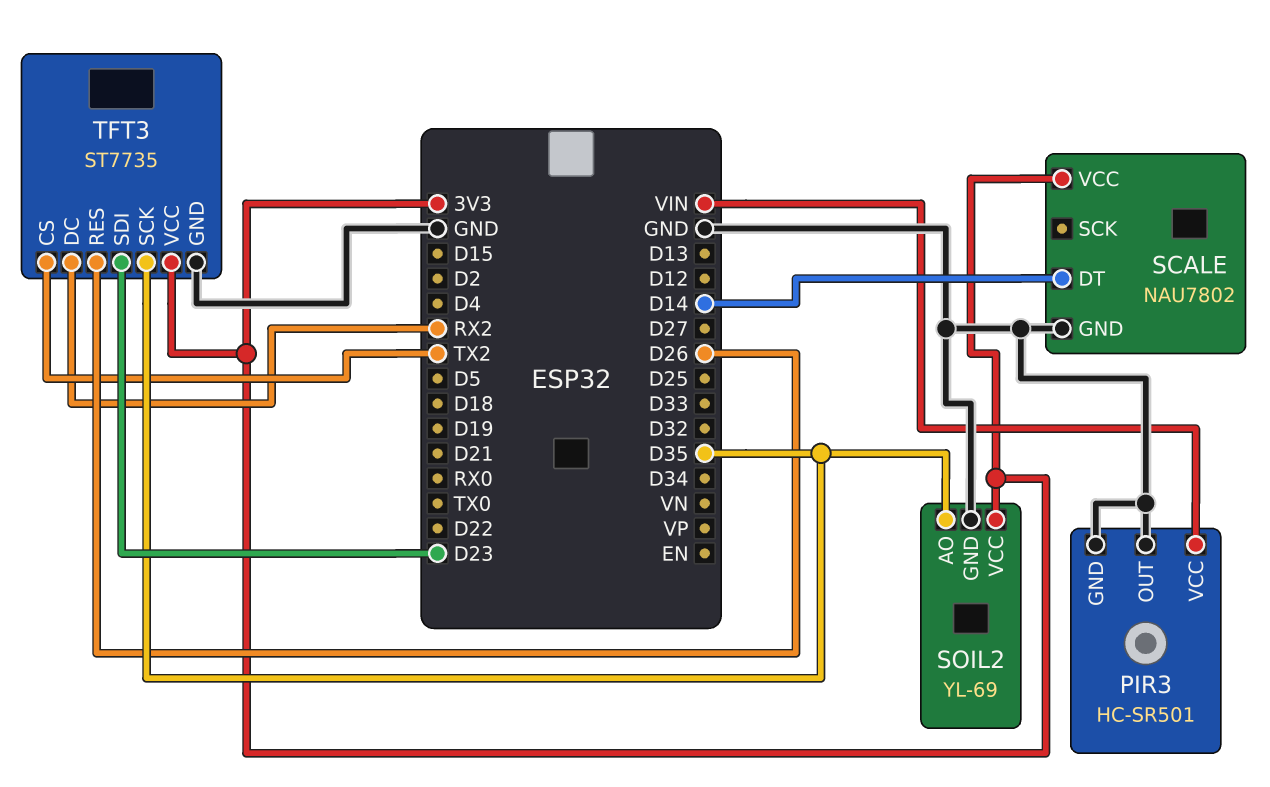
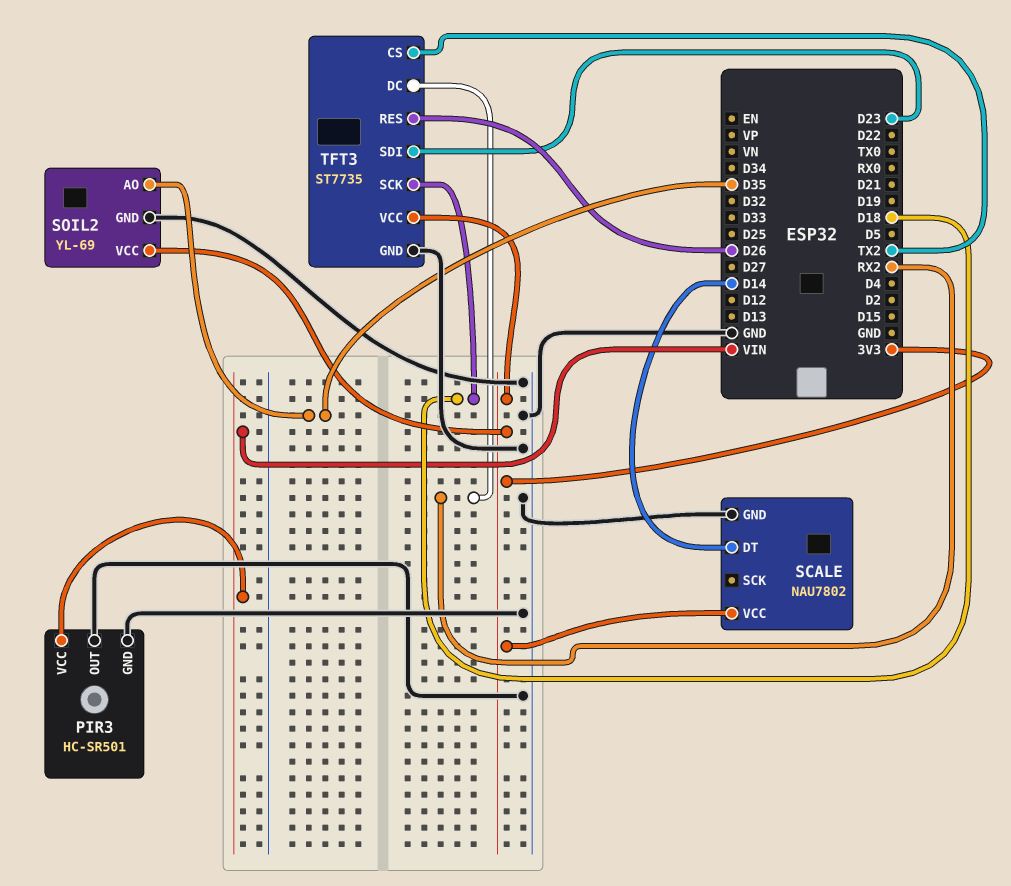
TFT3 pin SCK: D35 -> D18

